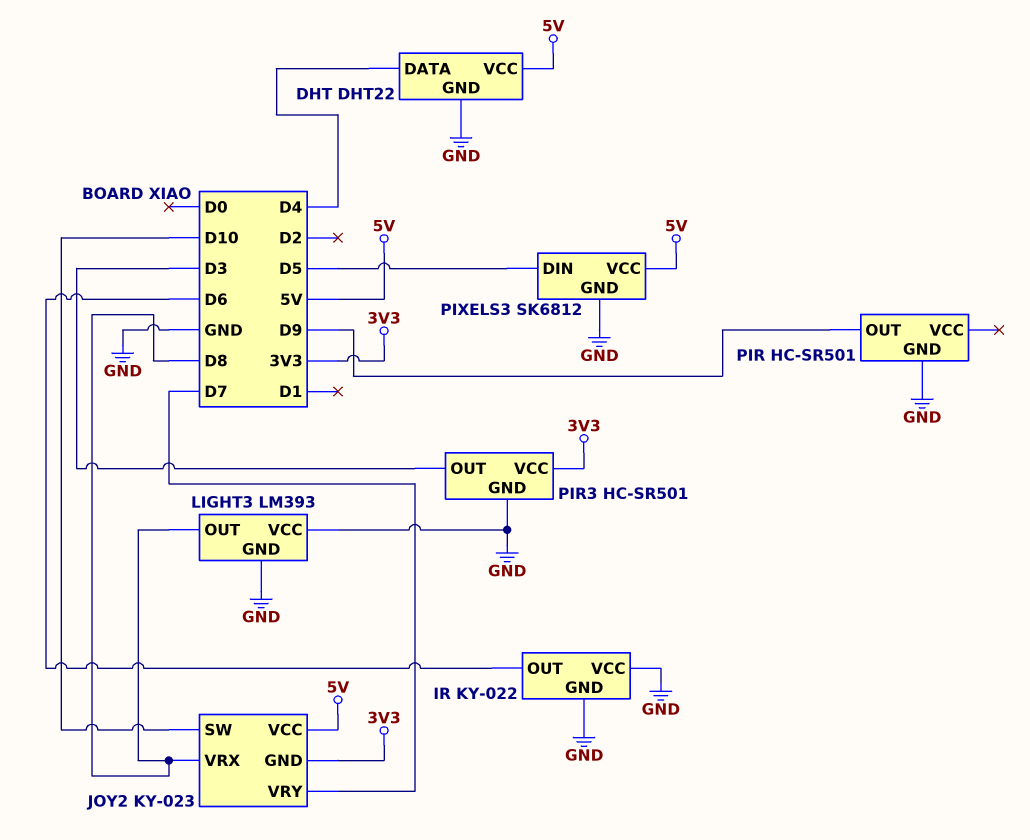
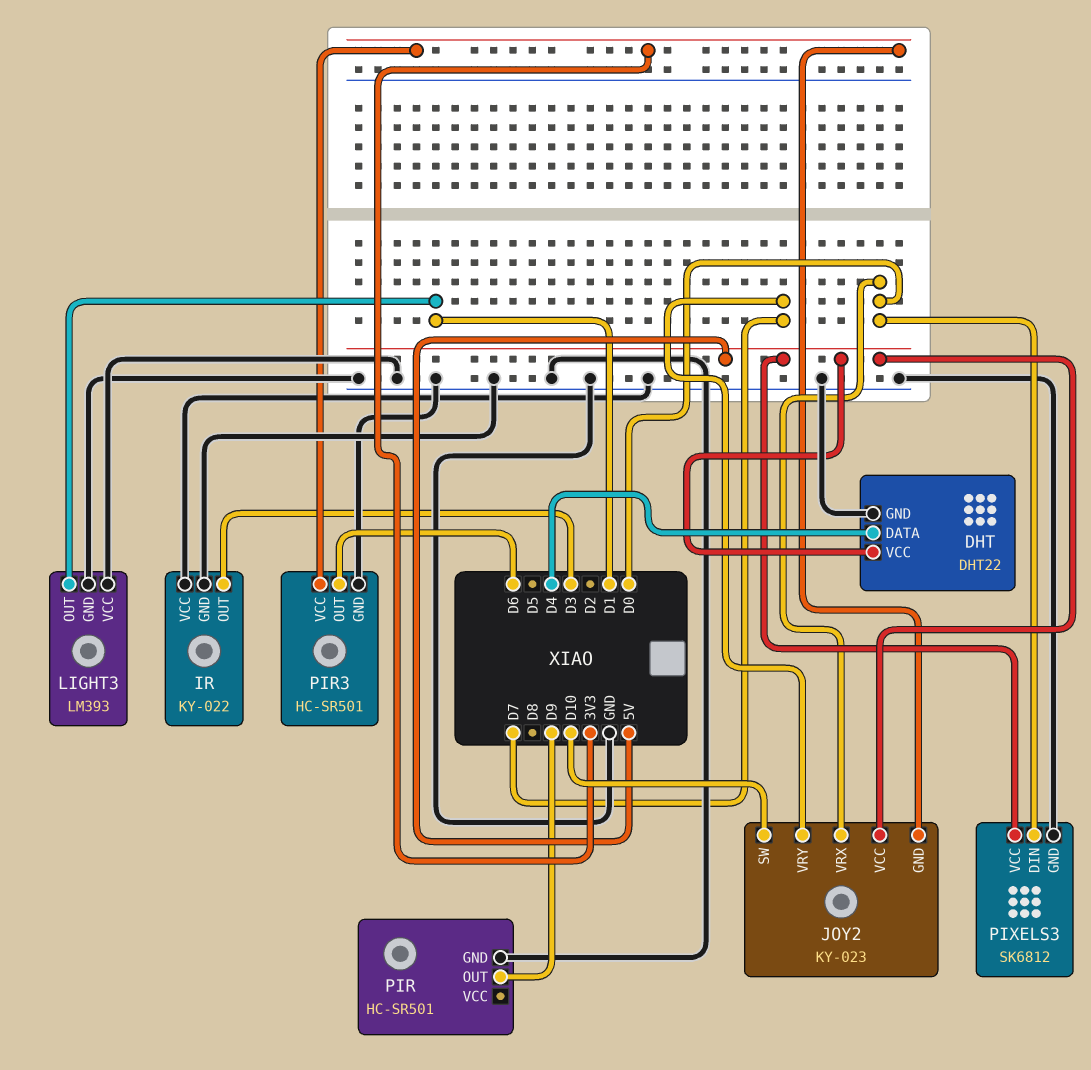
IR pin OUT: D6 -> D3
JOY2 pin VRX: D8 -> D0
LIGHT3 pin OUT: D8 -> D1
PIR3 pin OUT: D3 -> D6
PIXELS3 pin DIN: D5 -> D0

